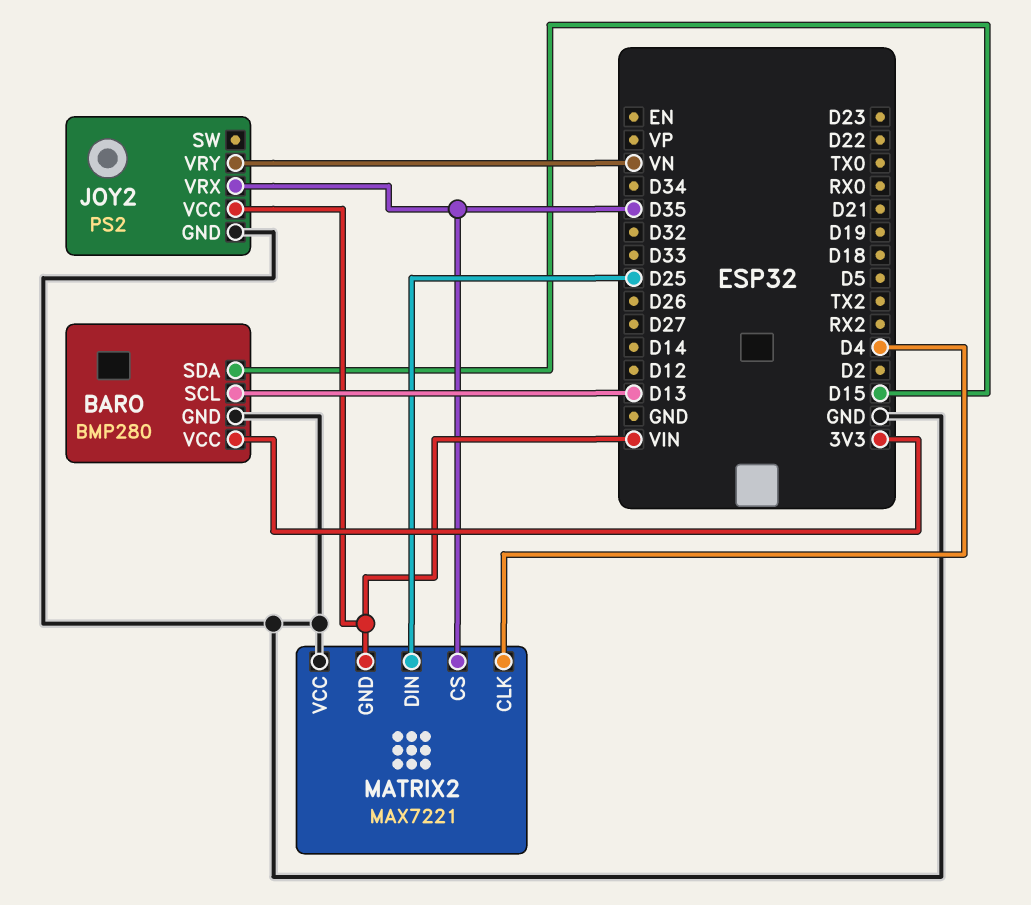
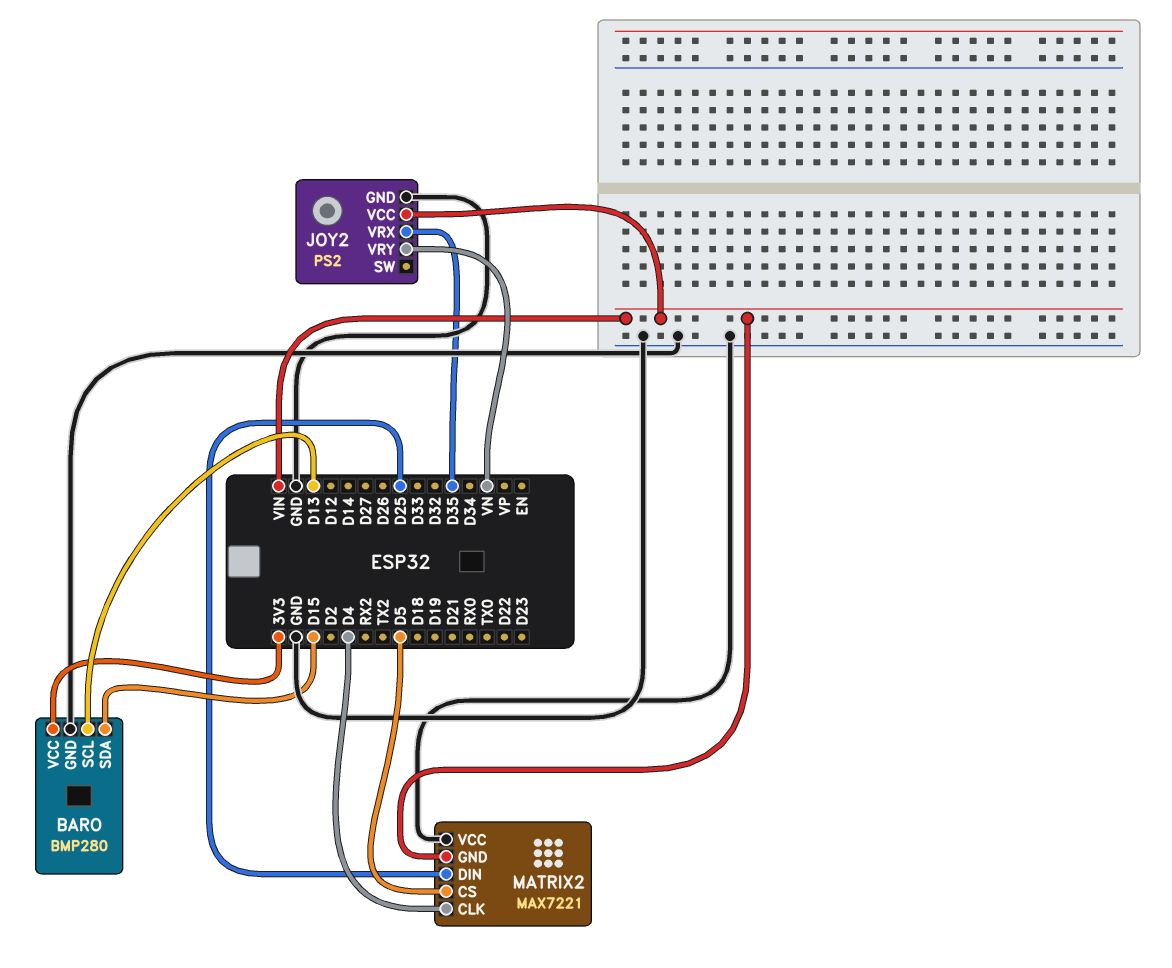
MATRIX2 pin CS: D35 -> D5

